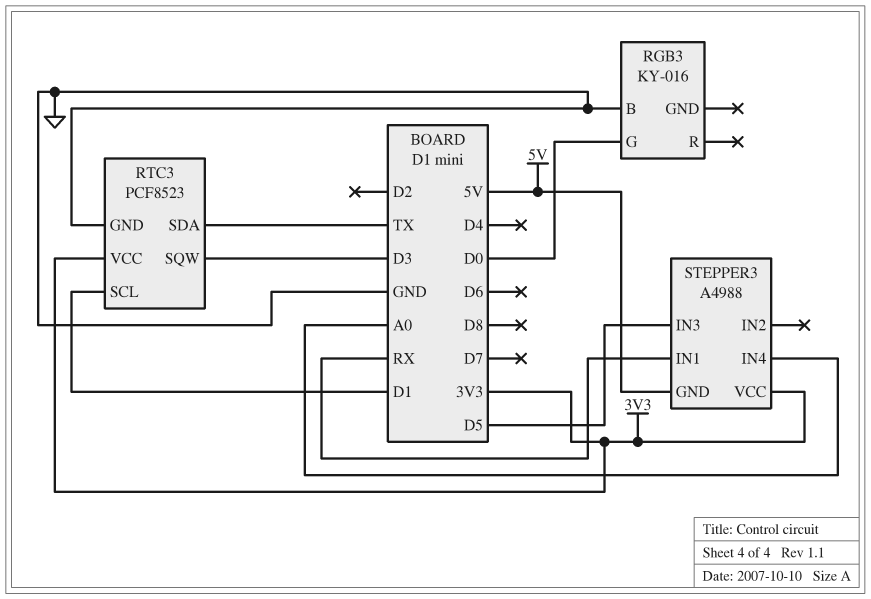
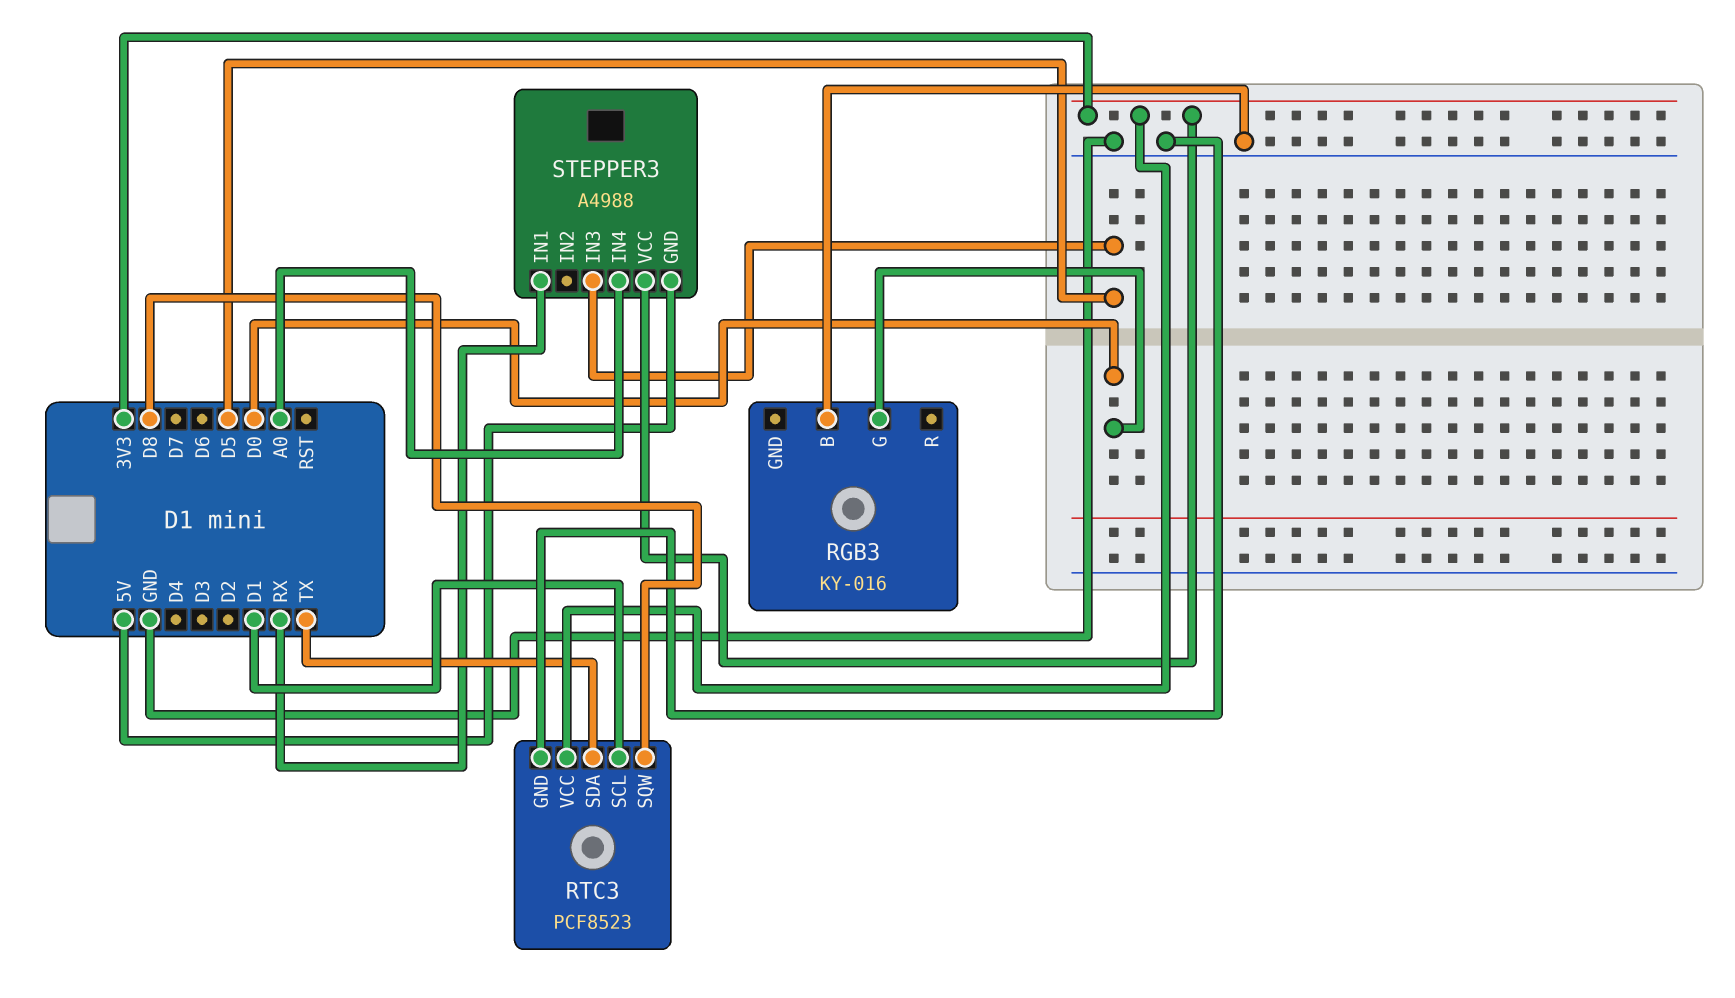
RTC3 pin SQW: D3 -> D8

